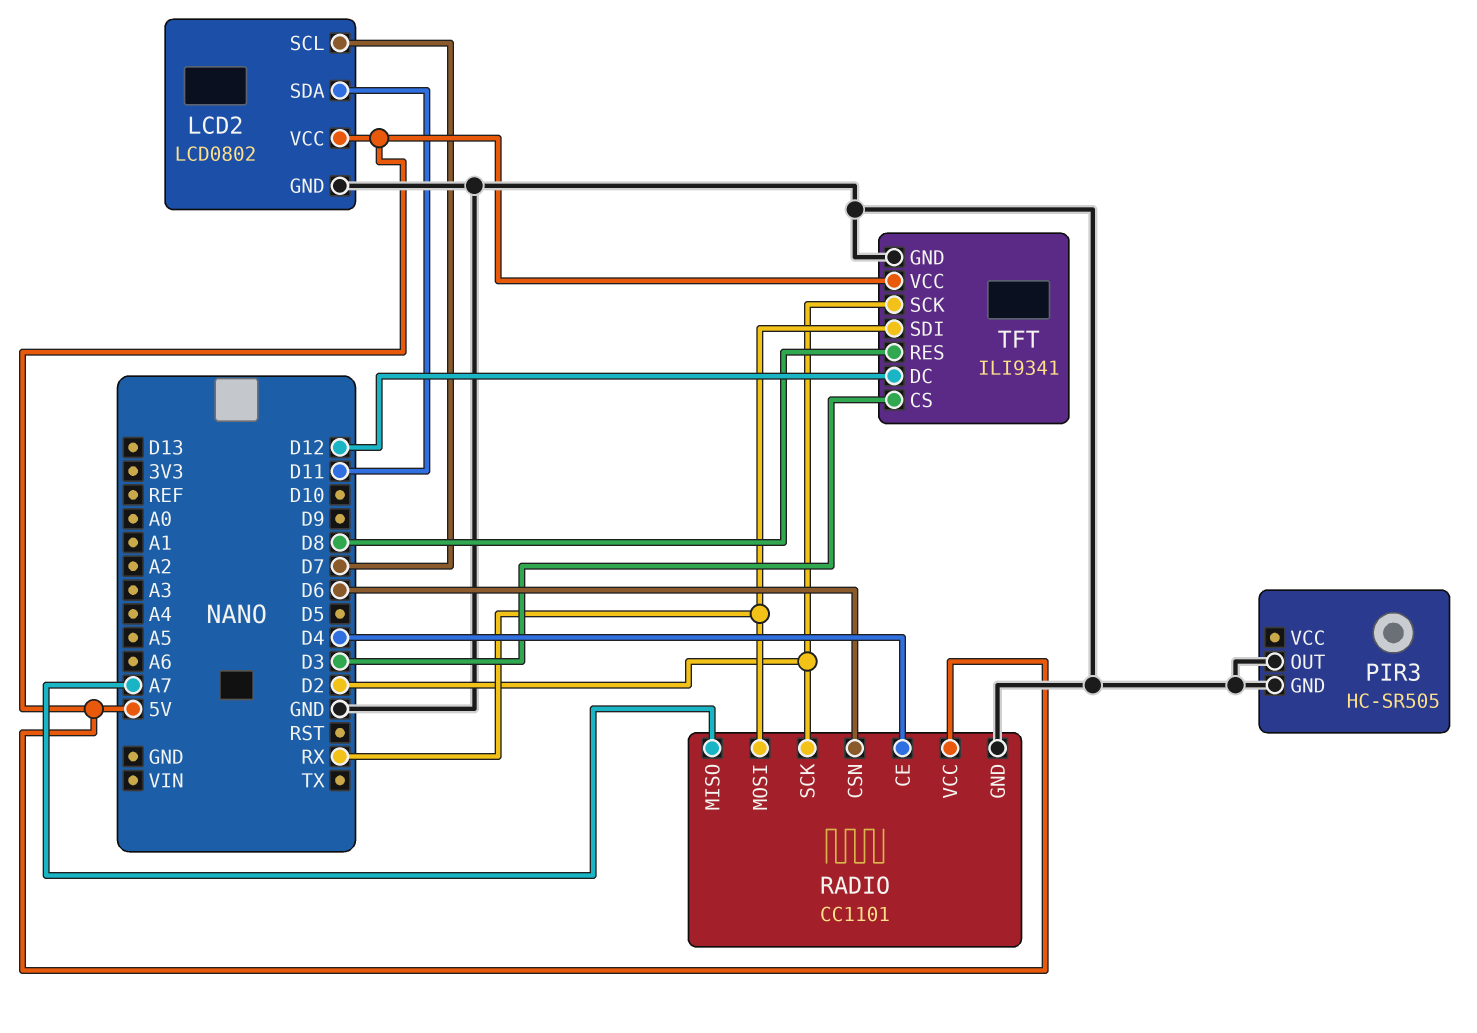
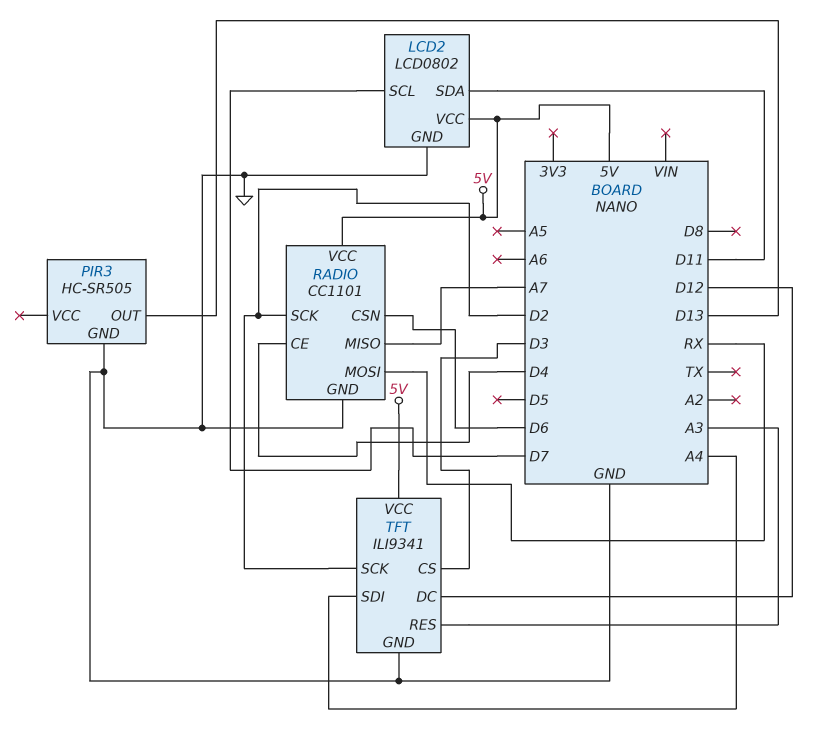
PIR3 pin OUT: GND -> D13
TFT pin RES: D8 -> A3
TFT pin SDI: RX -> A4

